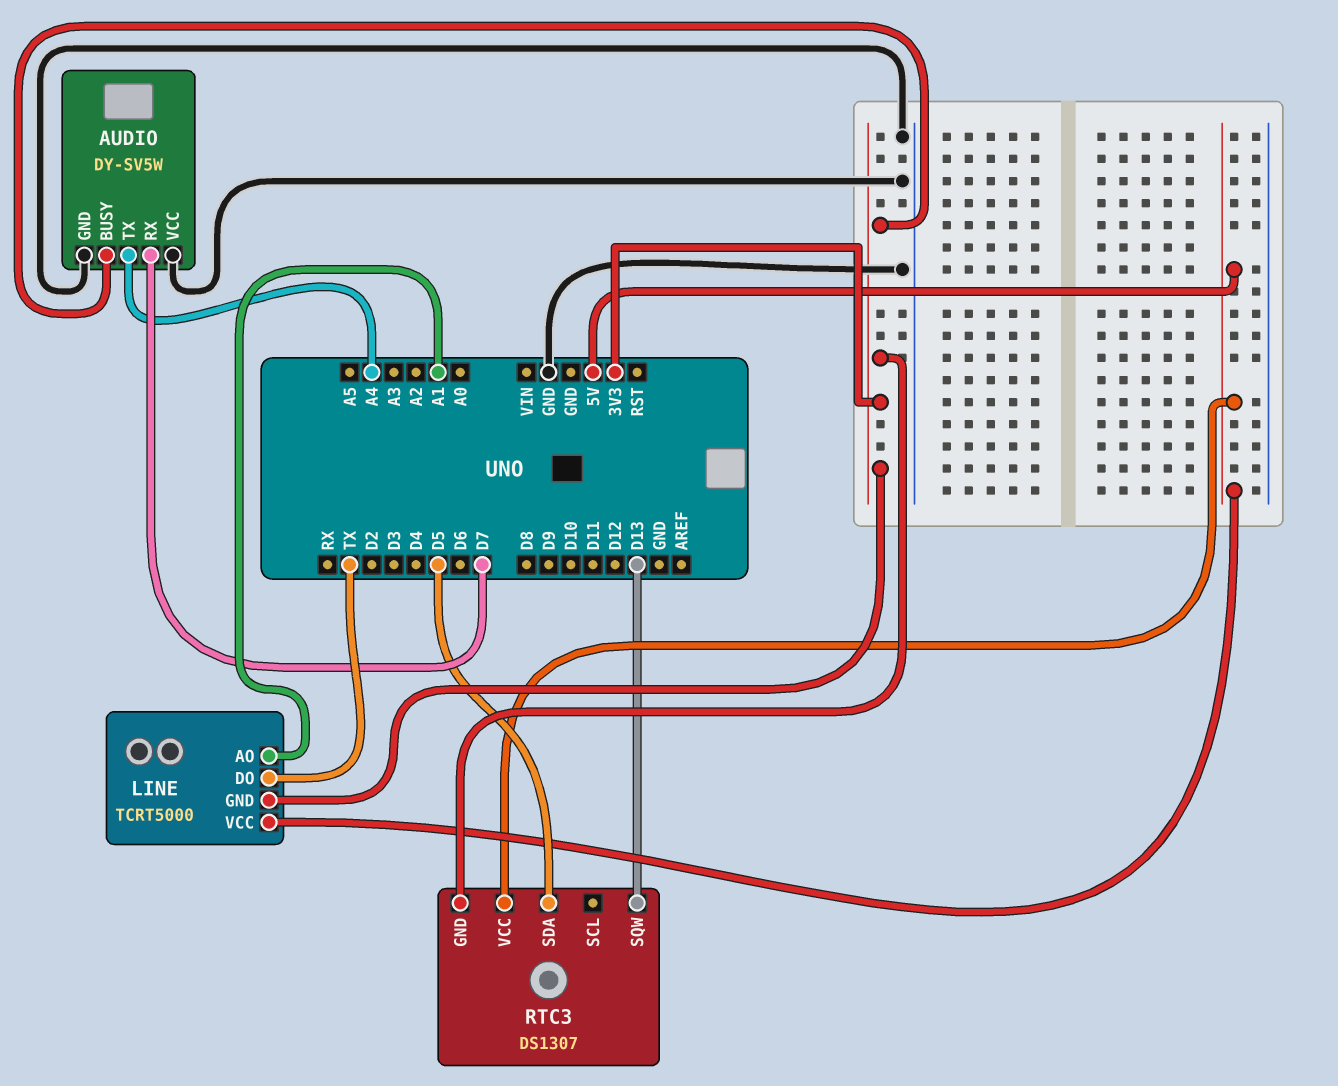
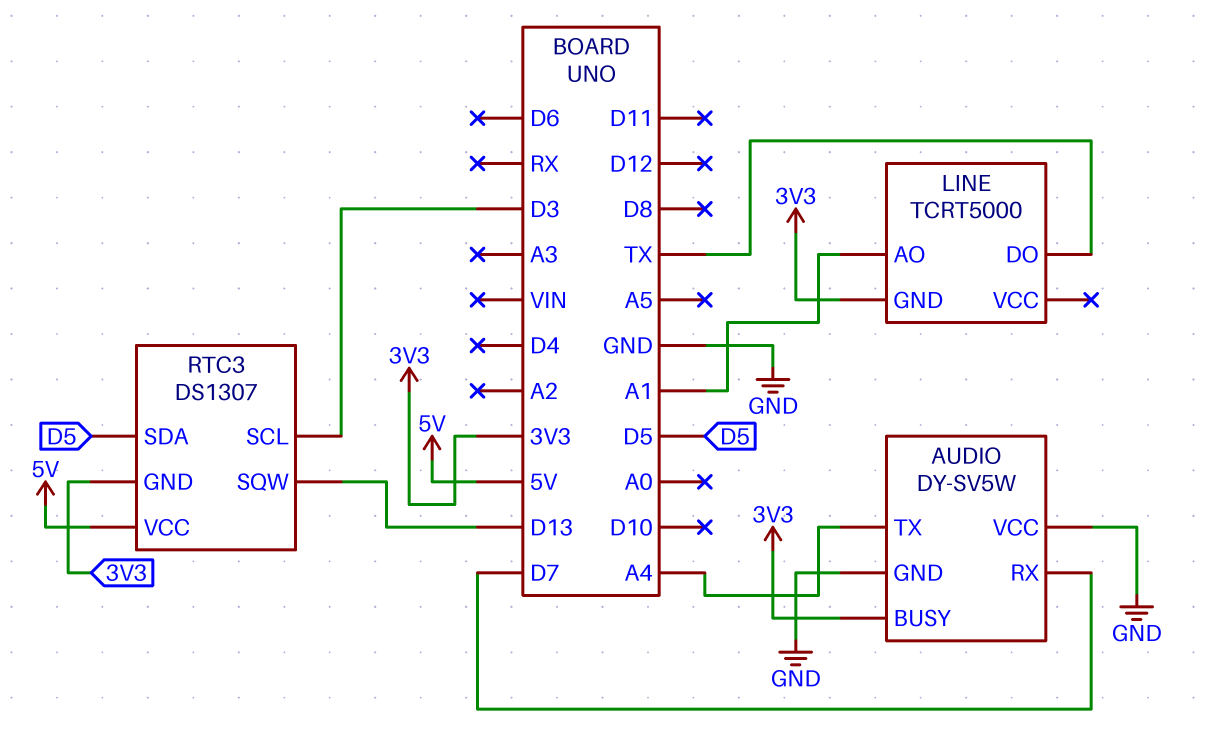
LINE pin VCC: 5V -> none
RTC3 pin SCL: none -> D3

